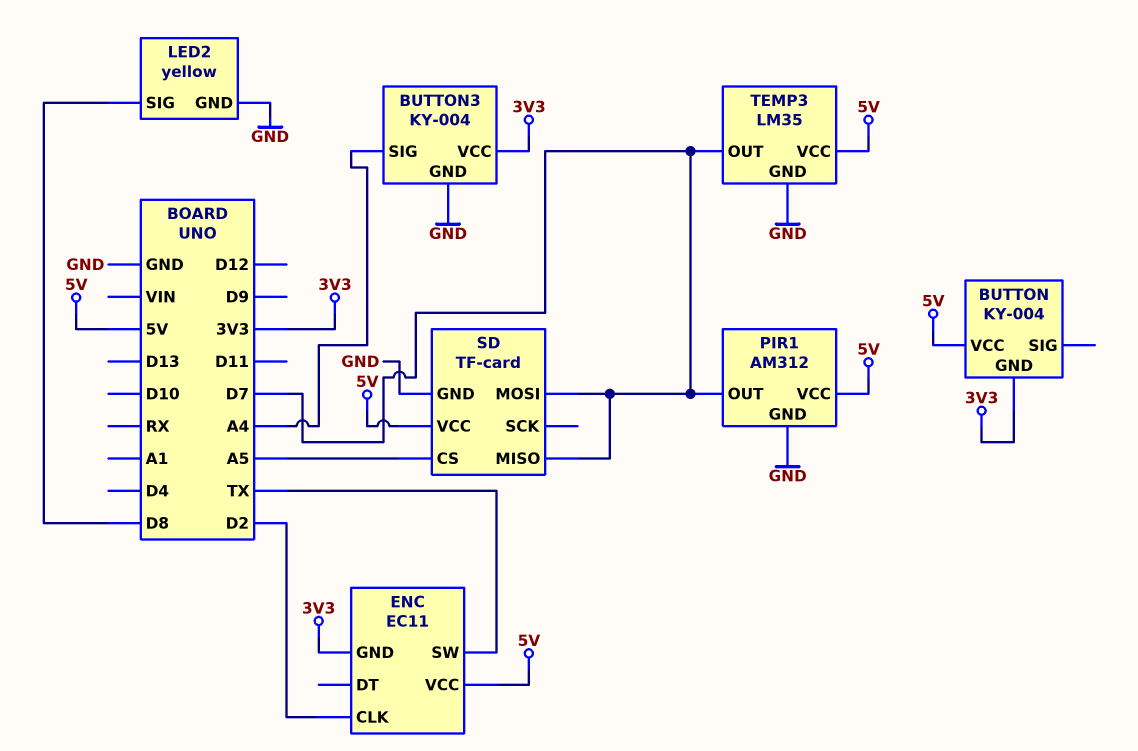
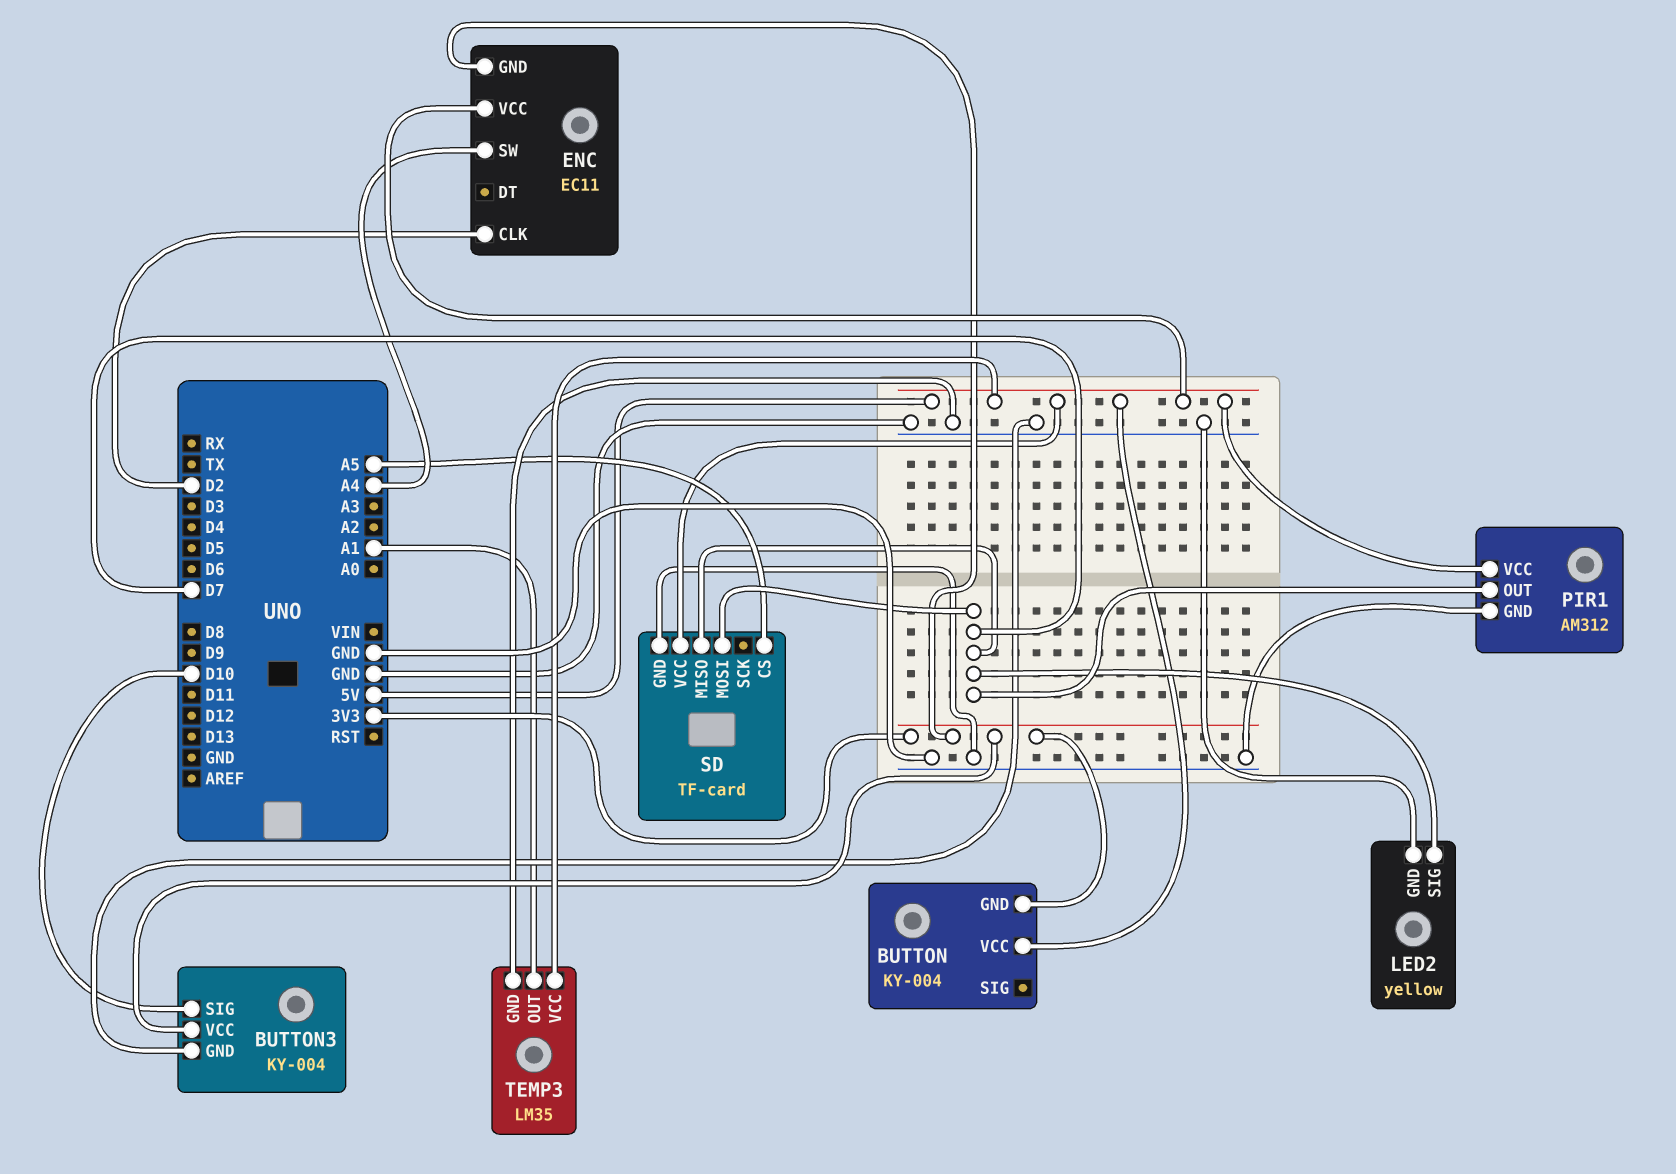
BUTTON3 pin SIG: A4 -> D10
ENC pin SW: TX -> A4
LED2 pin SIG: D8 -> D7
TEMP3 pin OUT: D7 -> A1

